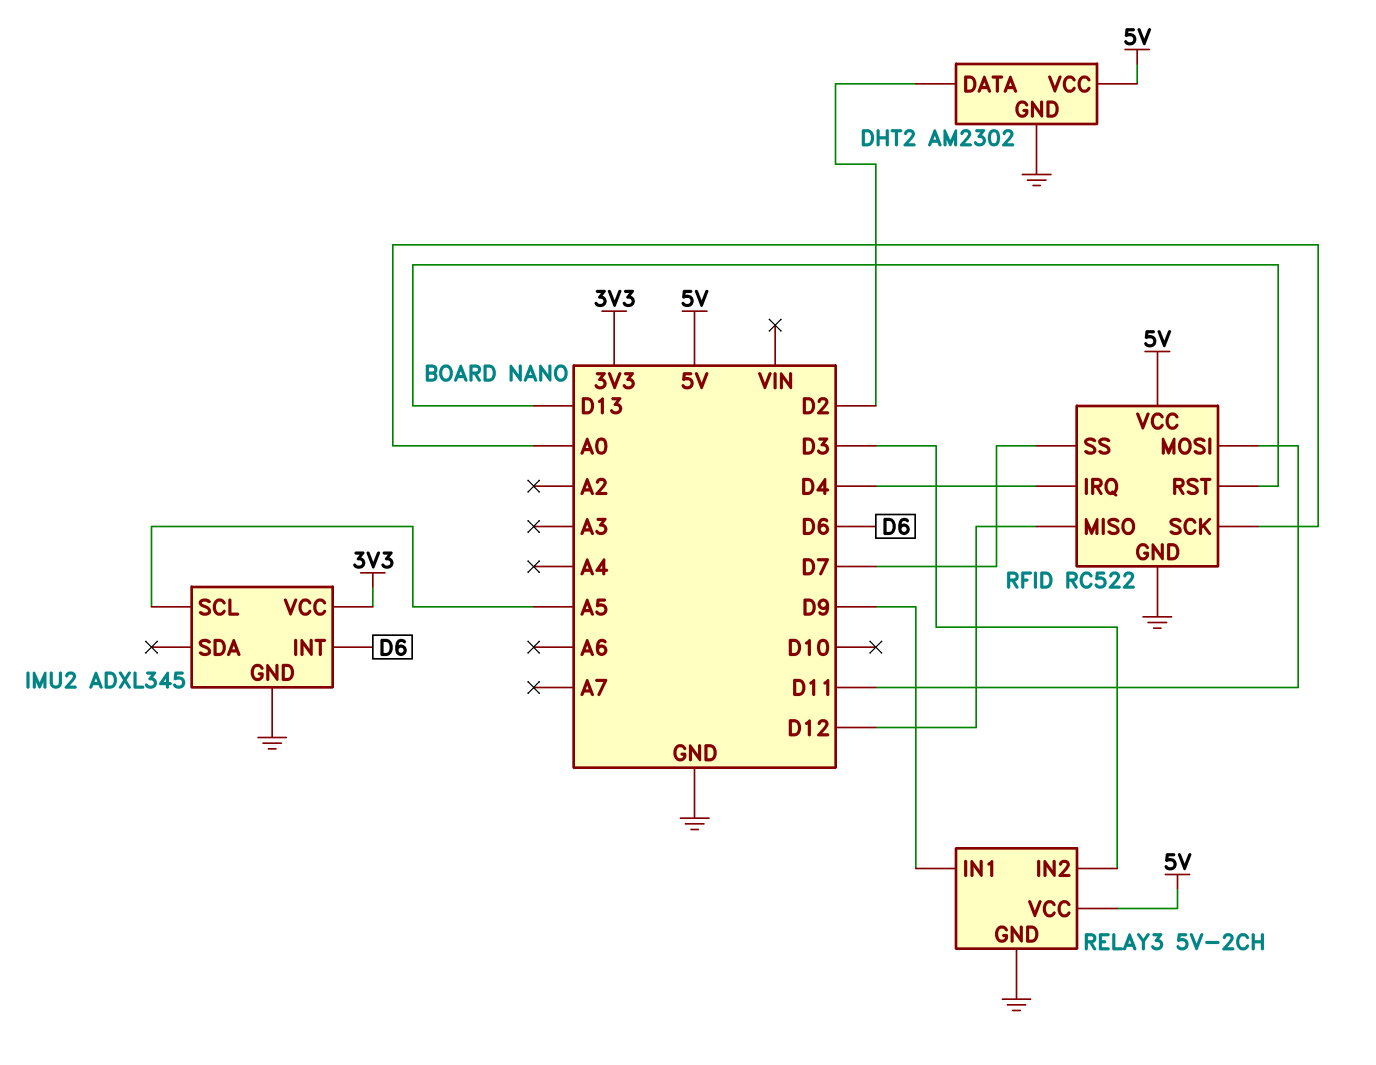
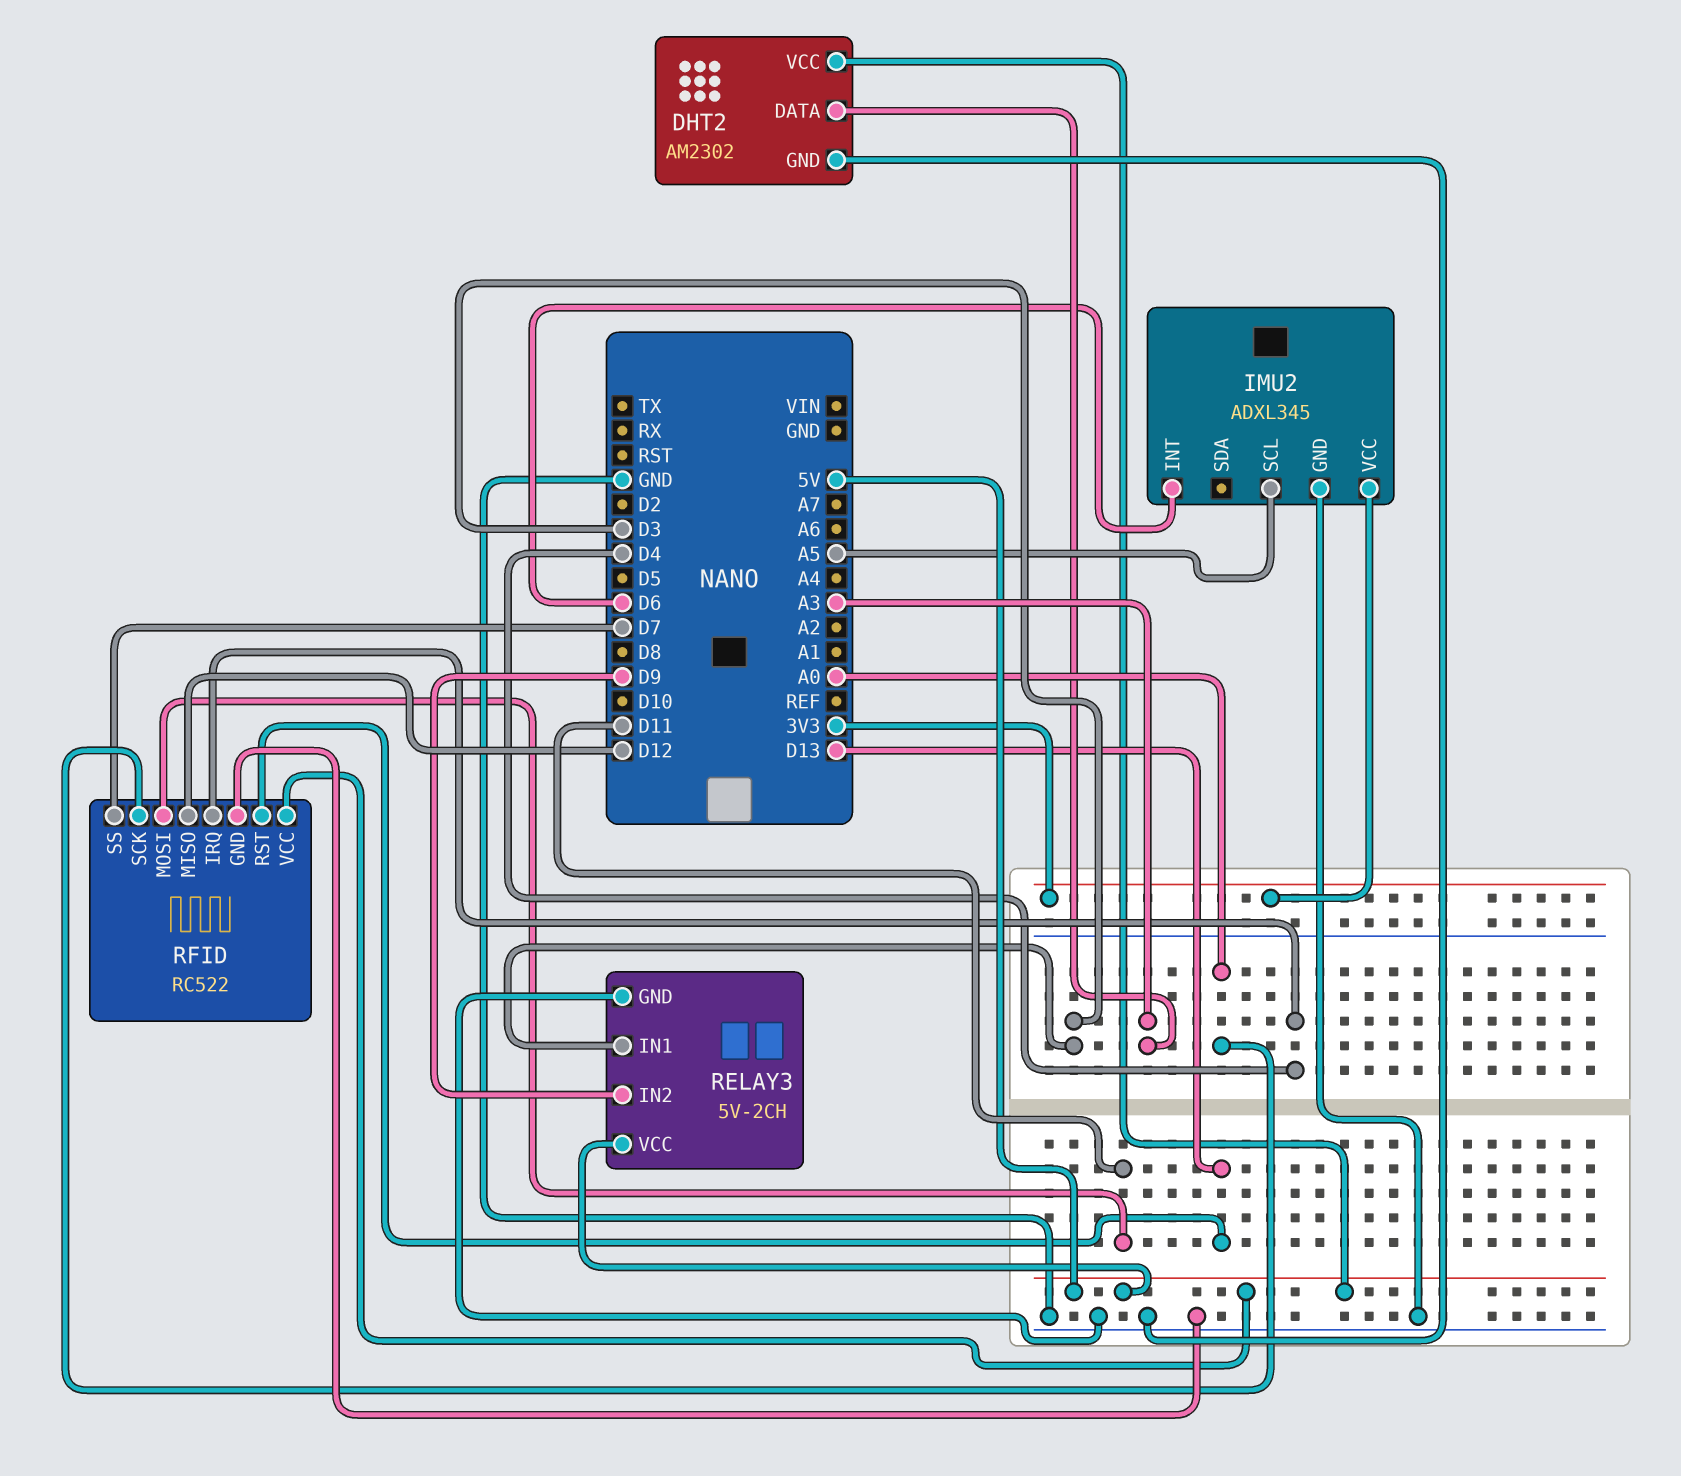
DHT2 pin DATA: D2 -> A3
RELAY3 pin IN1: D9 -> D3
RELAY3 pin IN2: D3 -> D9

